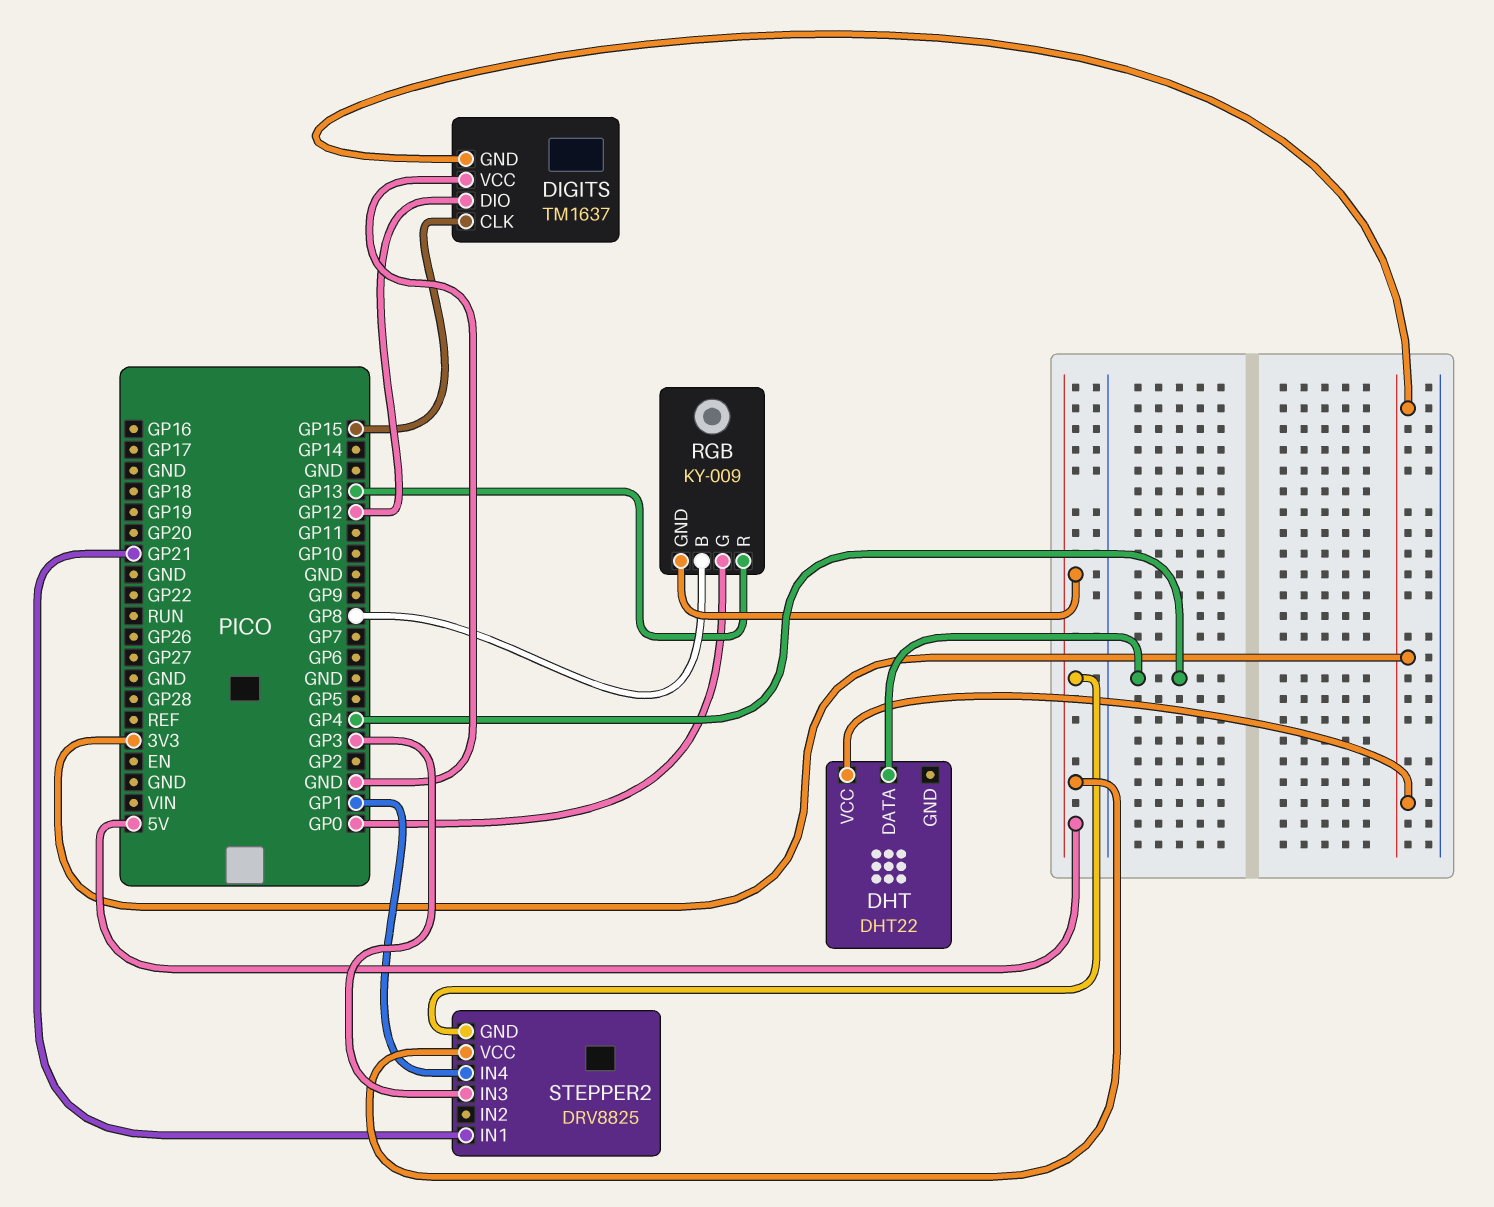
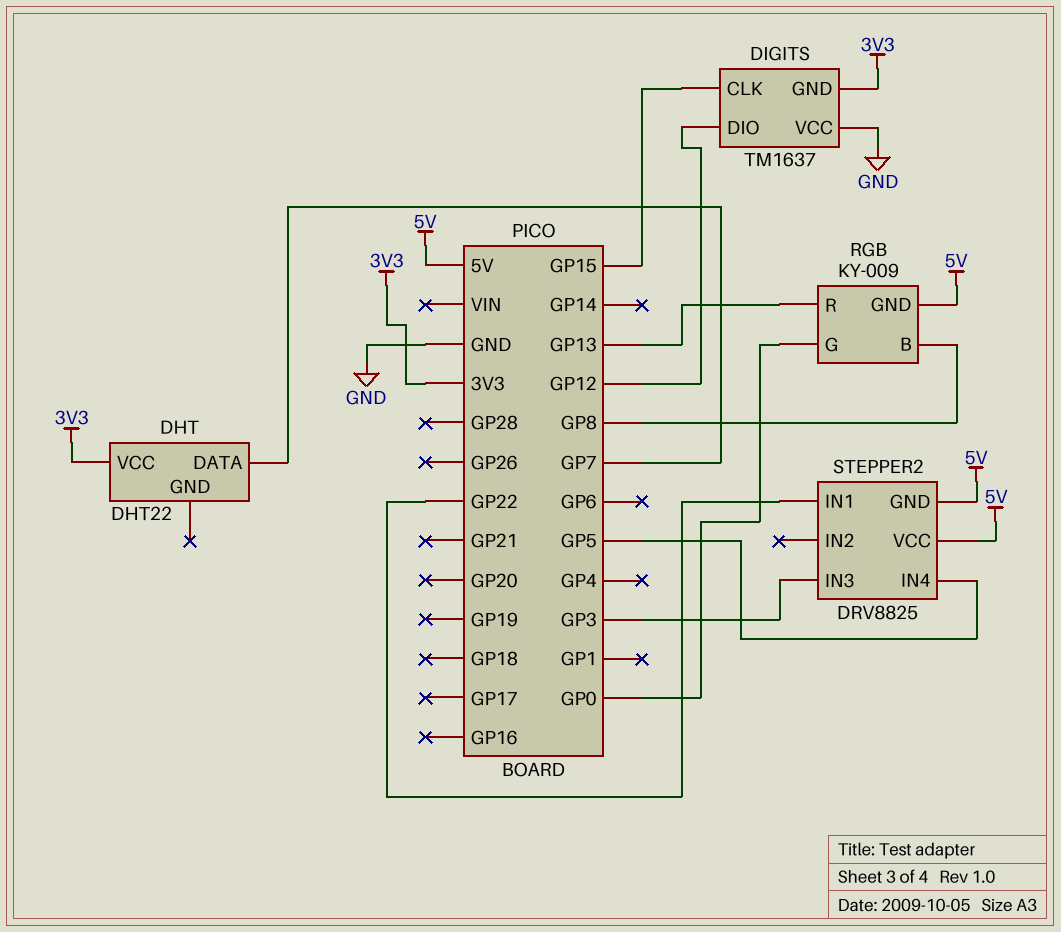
DHT pin DATA: GP4 -> GP7
STEPPER2 pin IN1: GP21 -> GP22
STEPPER2 pin IN4: GP1 -> GP5

